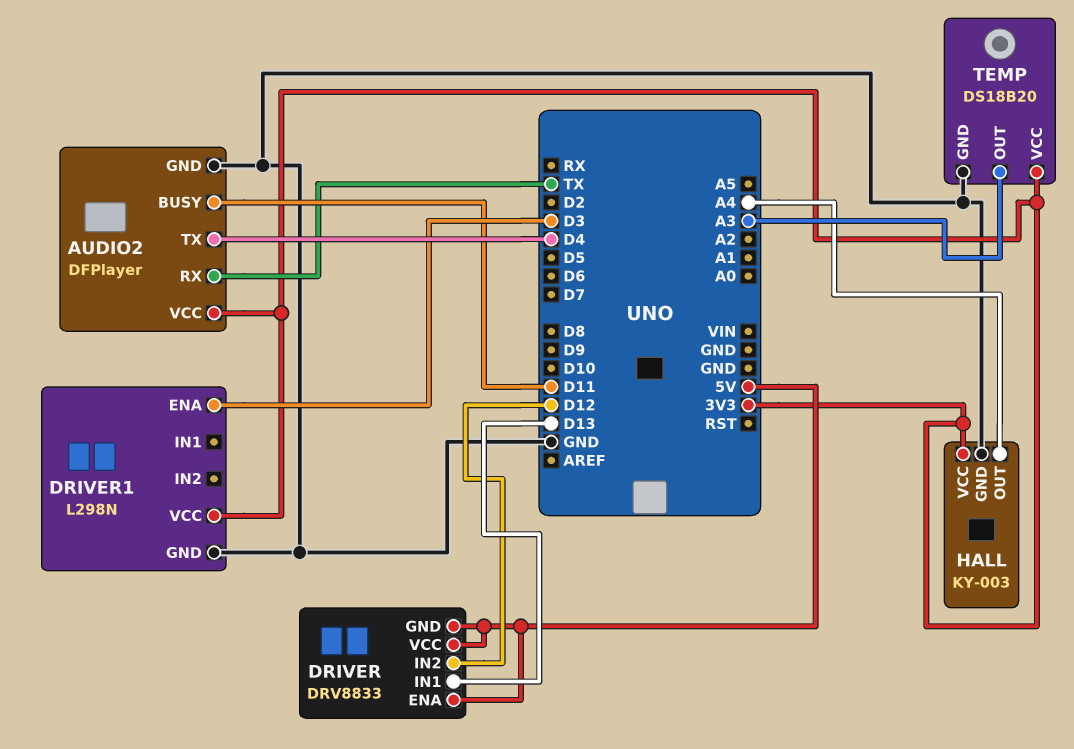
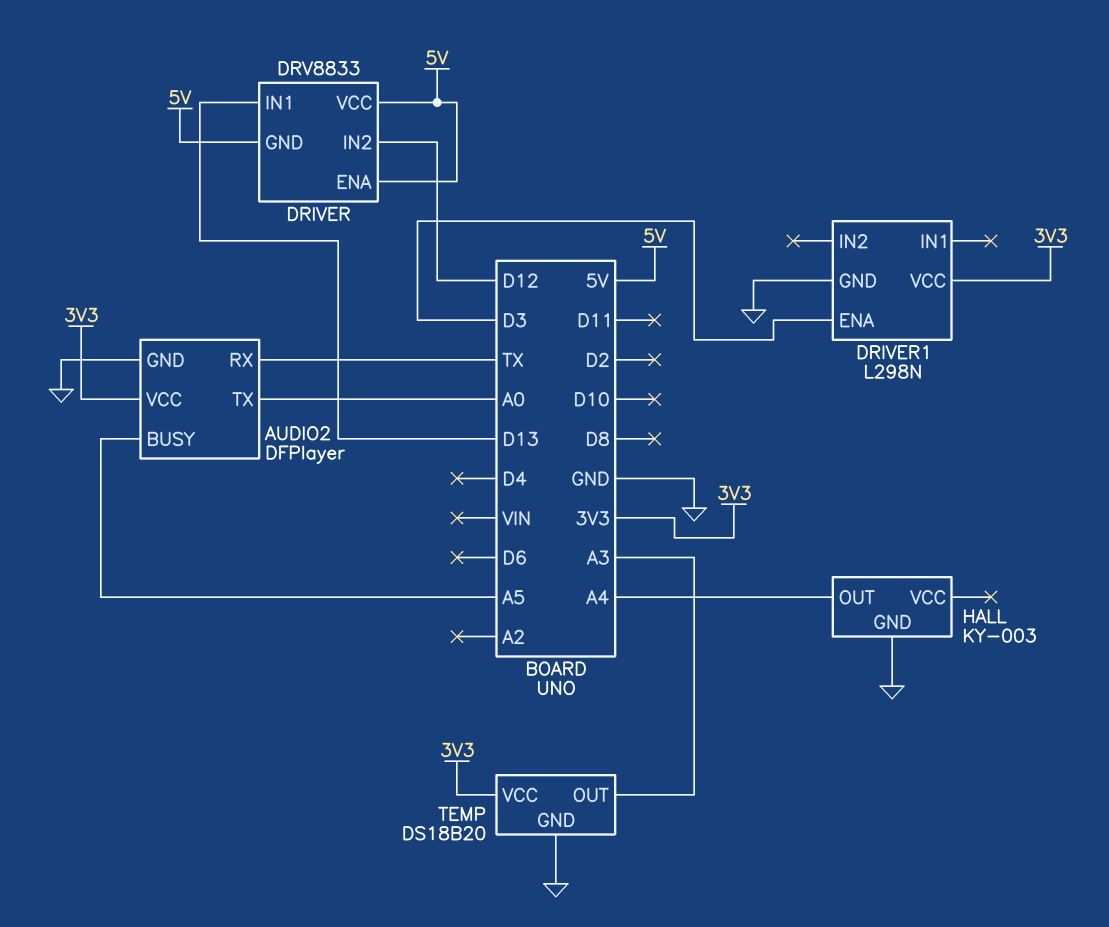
AUDIO2 pin BUSY: D11 -> A5
AUDIO2 pin TX: D4 -> A0
HALL pin VCC: 3V3 -> none

